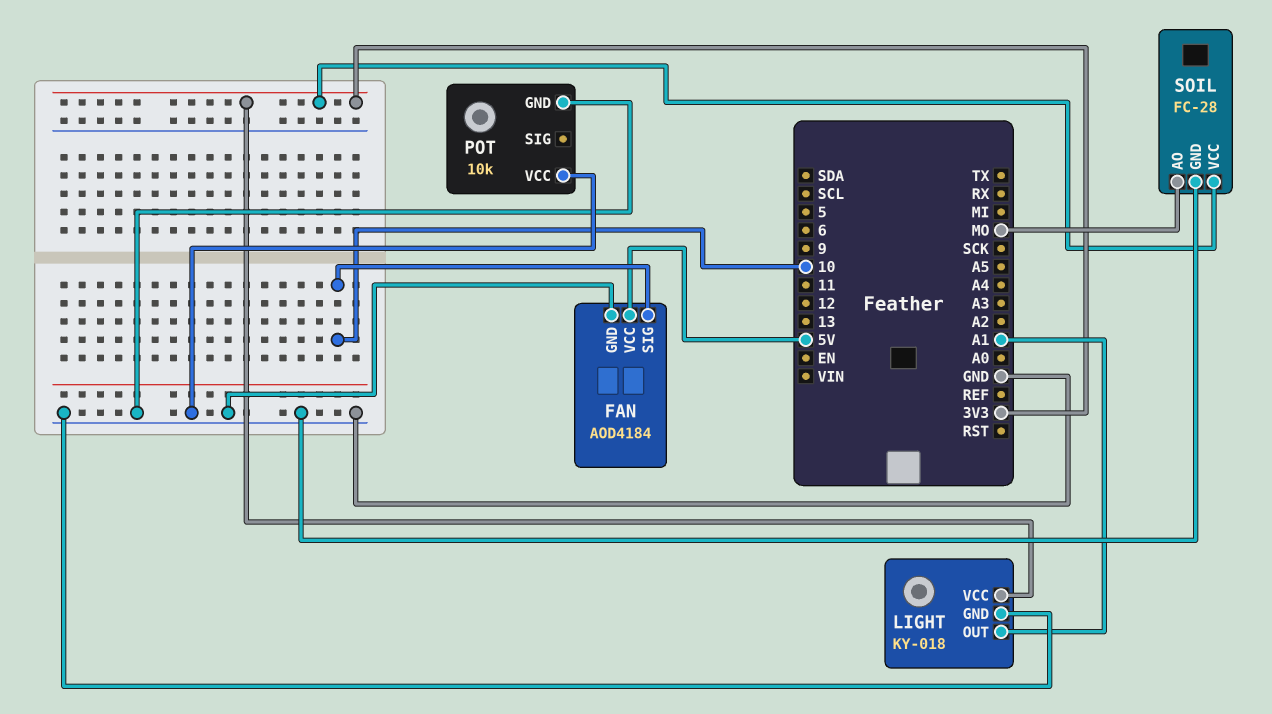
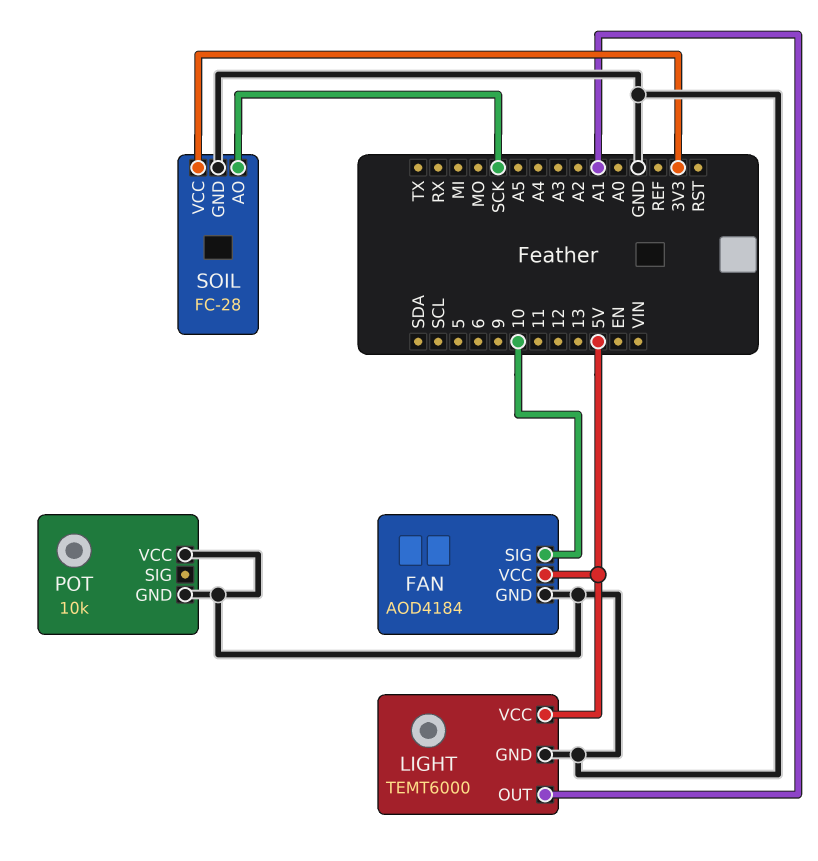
LIGHT: KY-018 -> TEMT6000
LIGHT pin VCC: 3V3 -> 5V
SOIL pin AO: MO -> SCK

